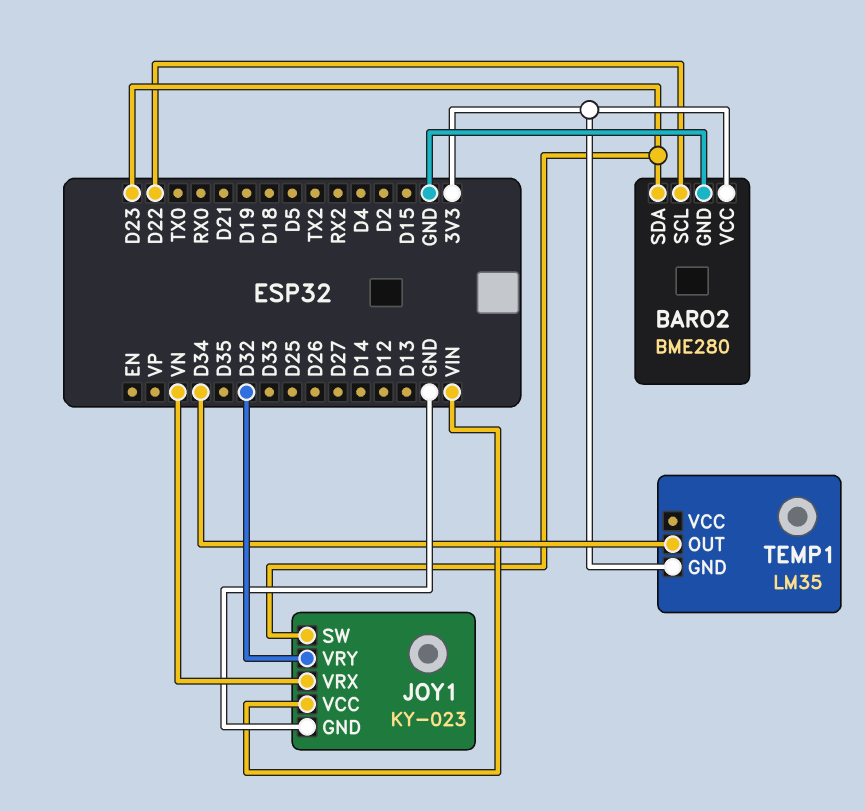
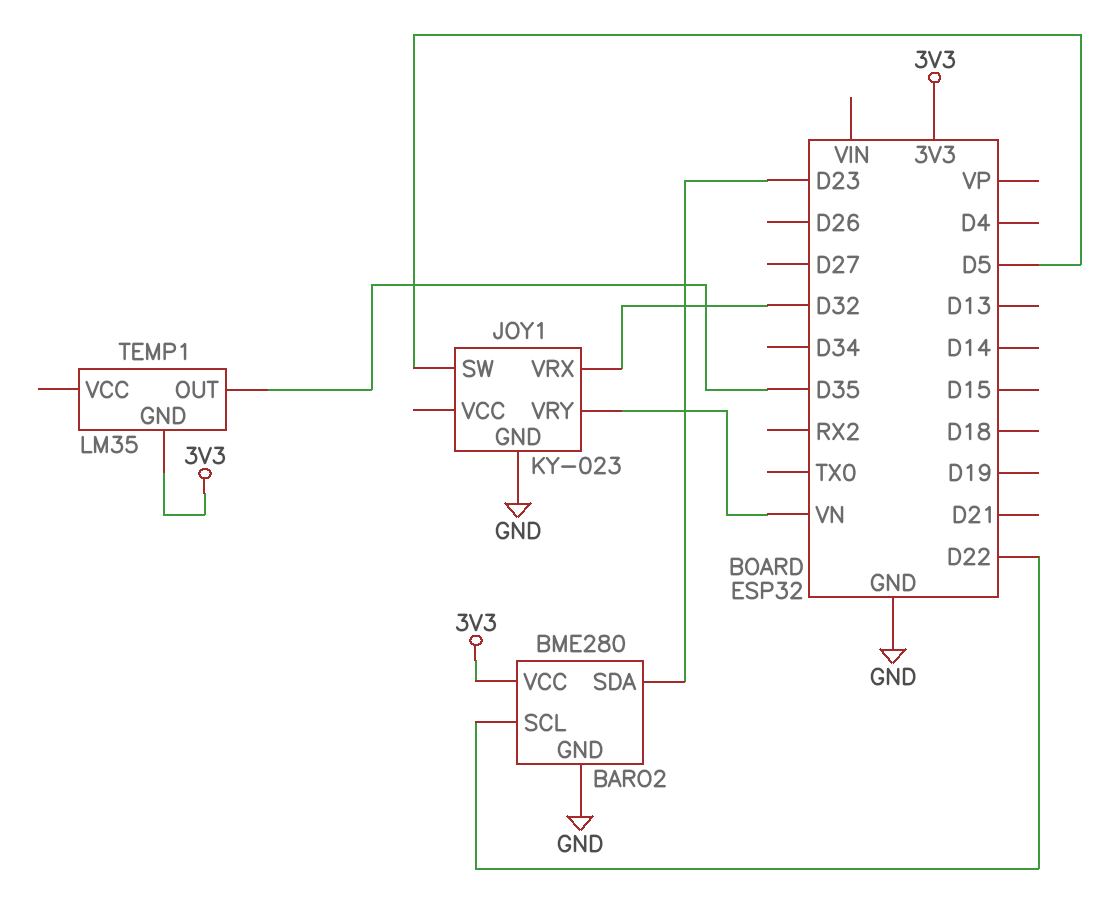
JOY1 pin SW: D23 -> D5
JOY1 pin VCC: VIN -> none
JOY1 pin VRX: VN -> D32
JOY1 pin VRY: D32 -> VN
TEMP1 pin OUT: D34 -> D35

